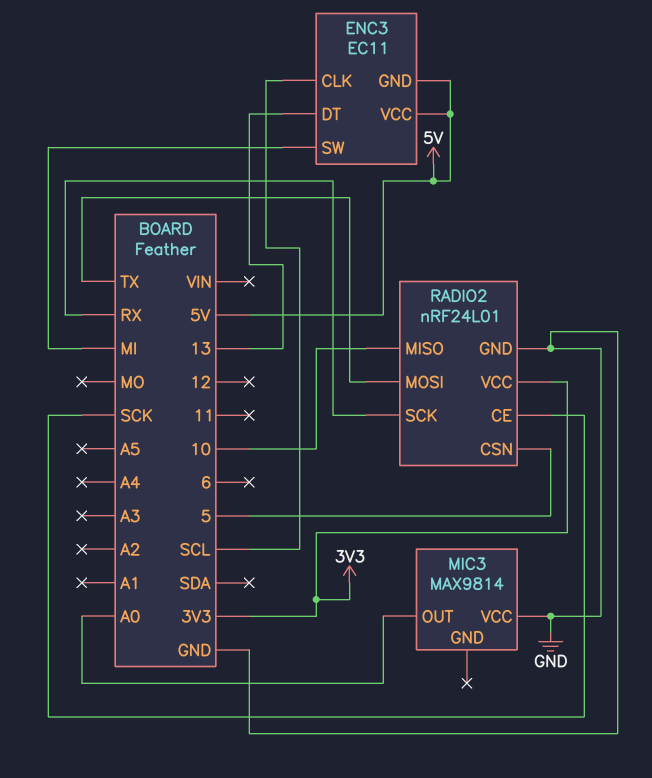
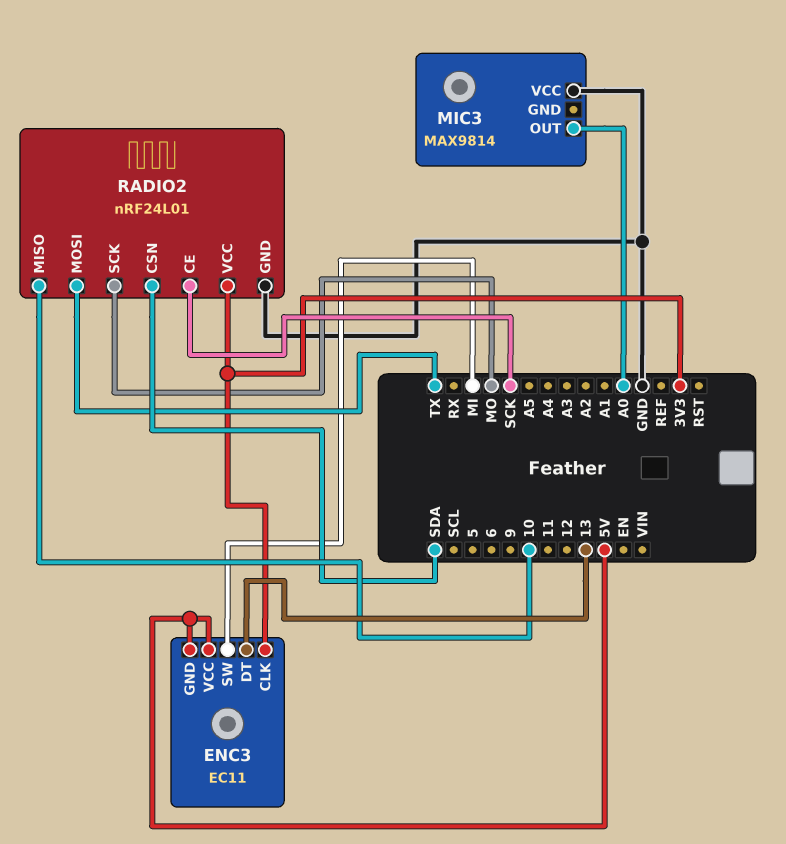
ENC3 pin CLK: SCL -> 3V3
RADIO2 pin CSN: 5 -> SDA
RADIO2 pin SCK: RX -> MO

